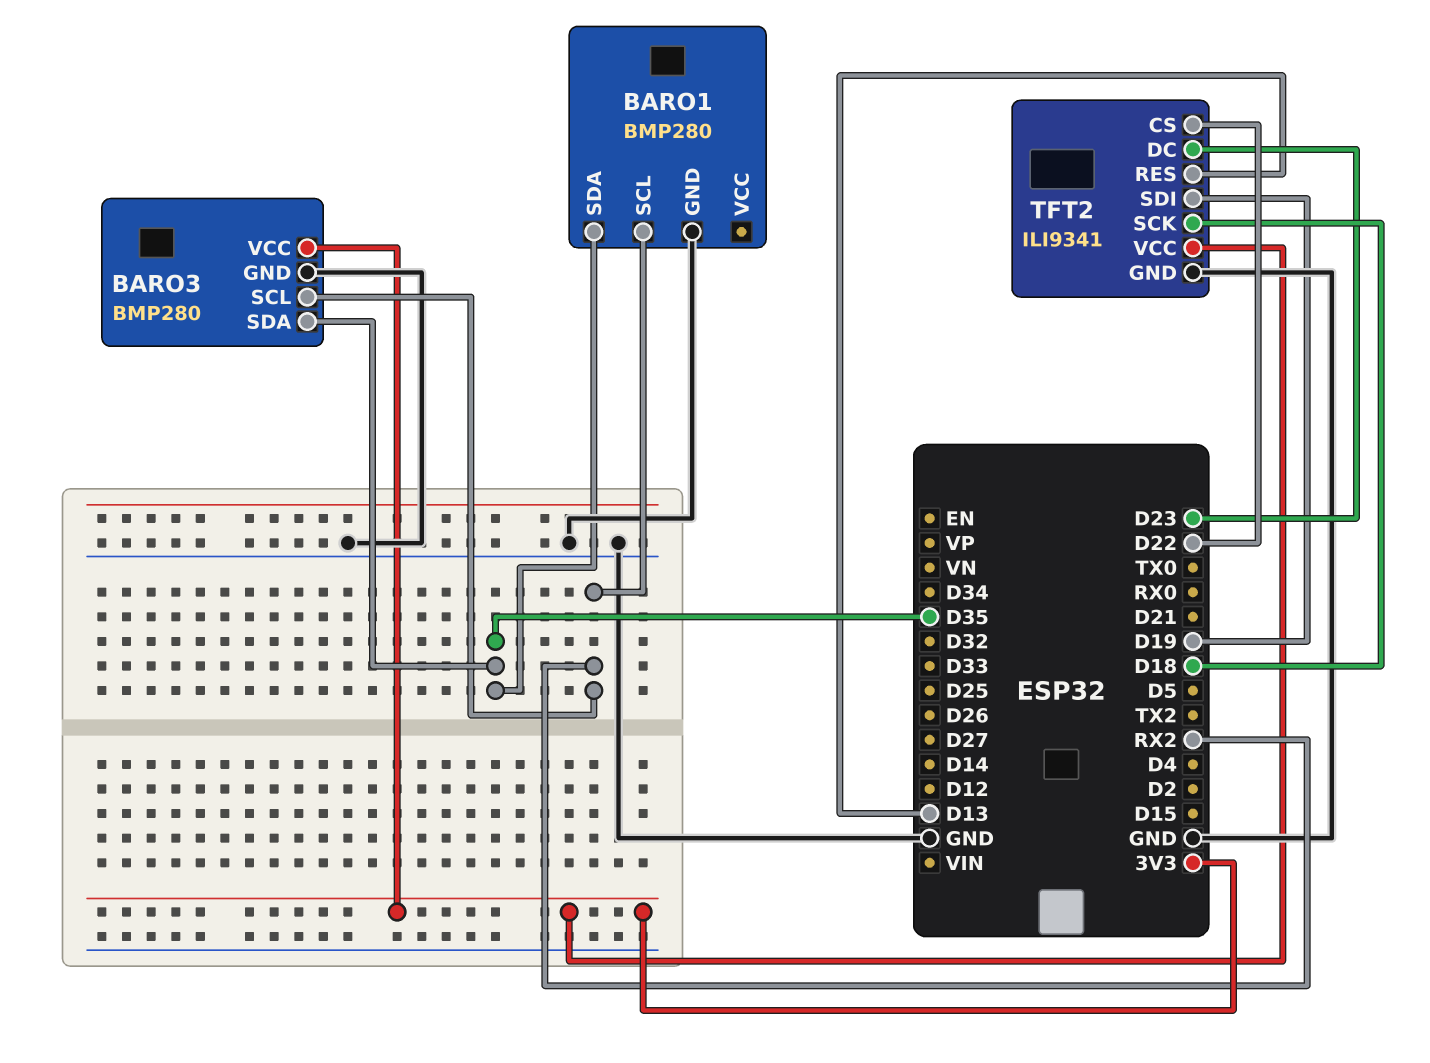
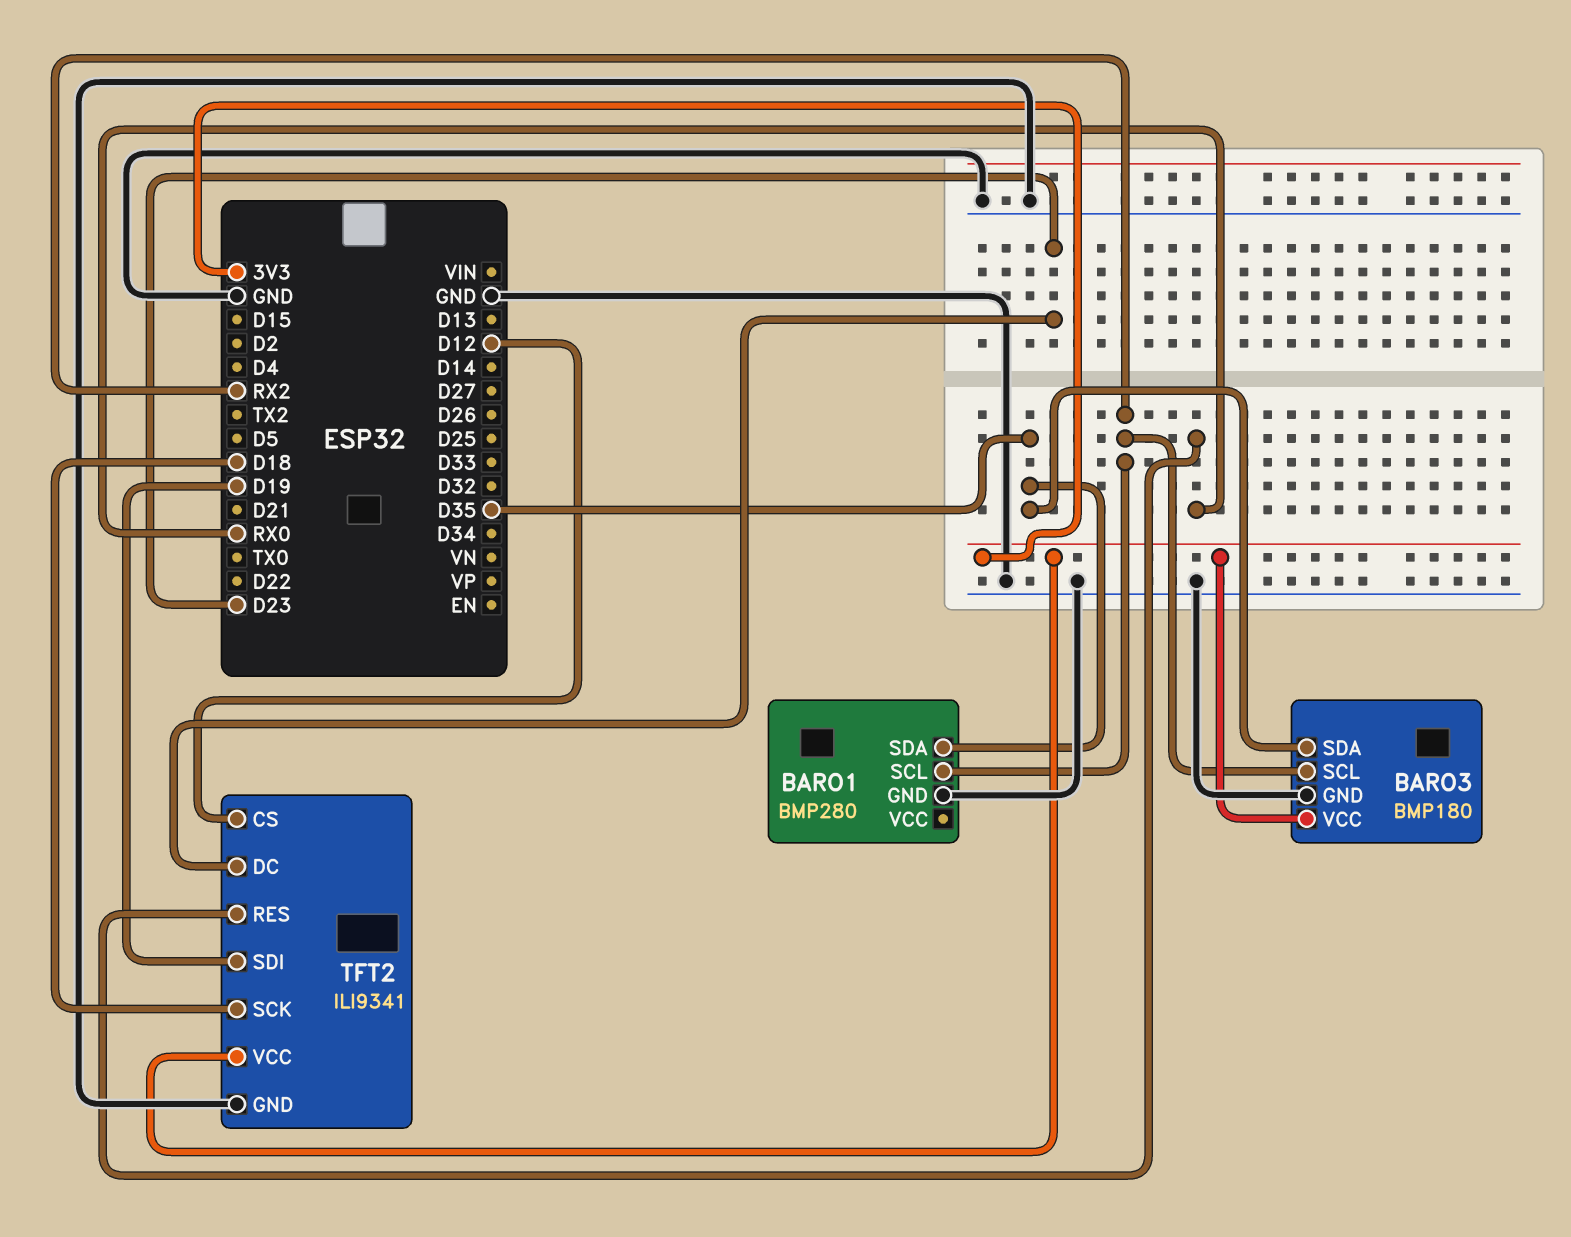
BARO3: BMP280 -> BMP180
TFT2 pin CS: D22 -> D12
TFT2 pin RES: D13 -> RX0

